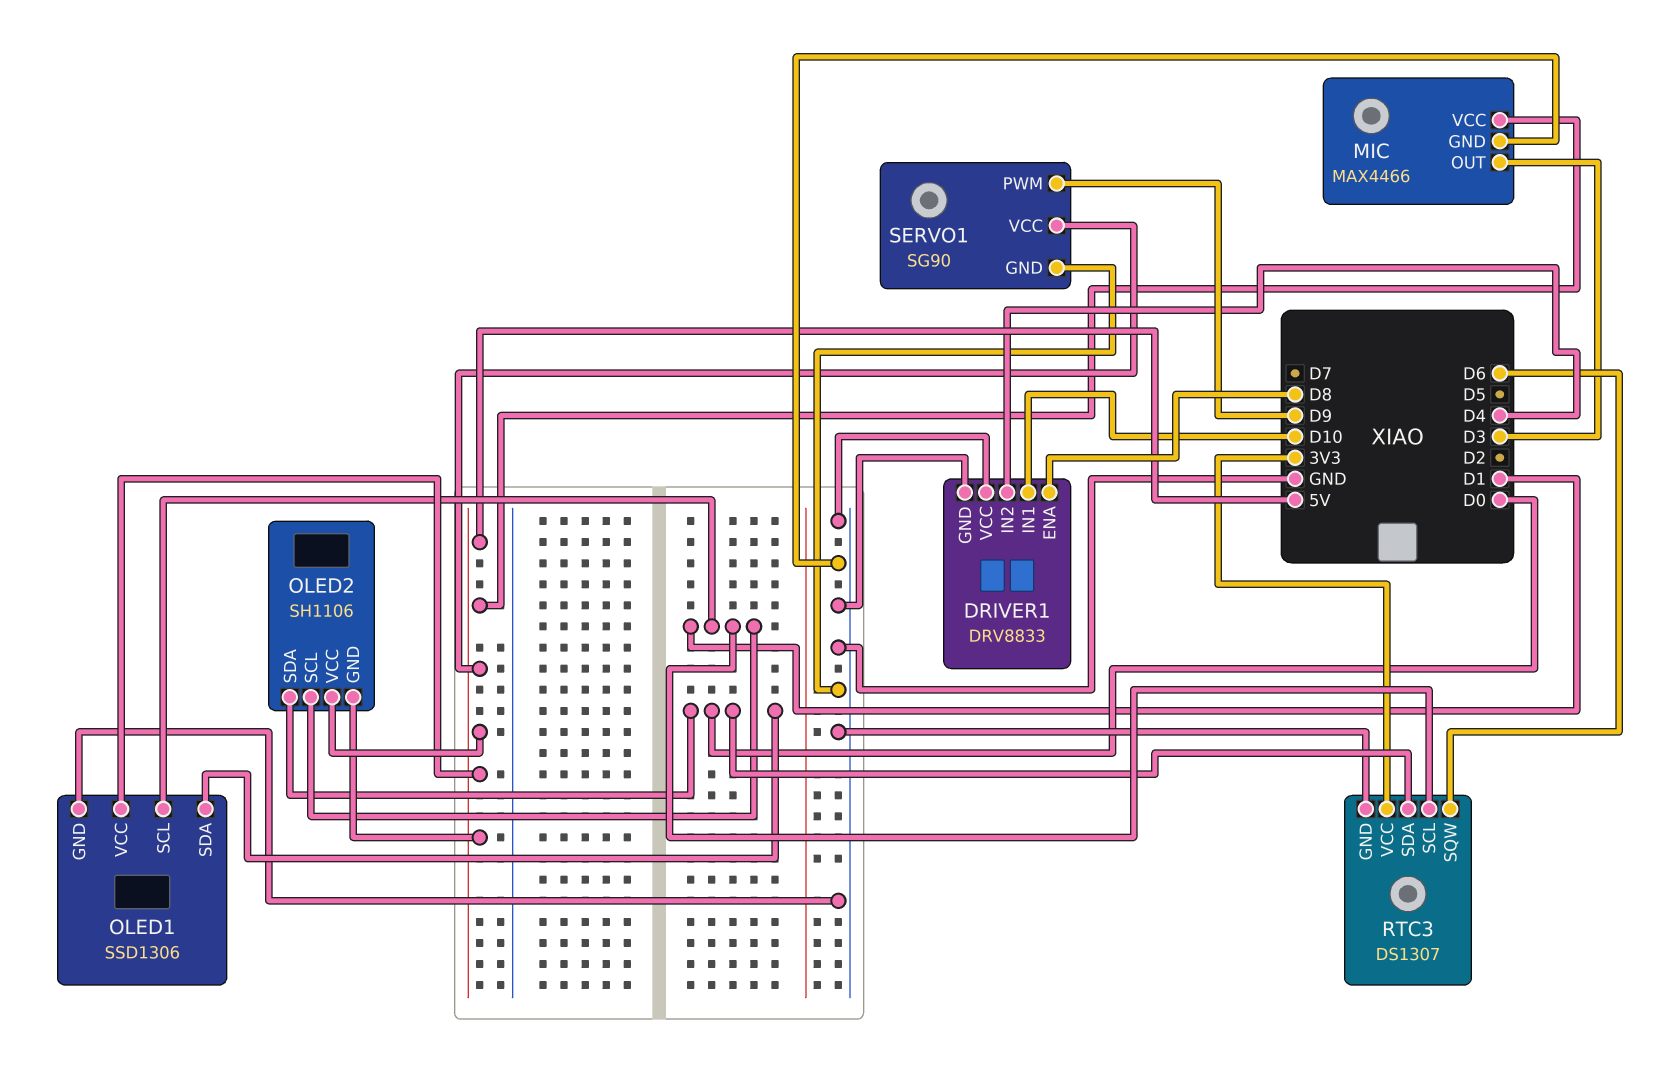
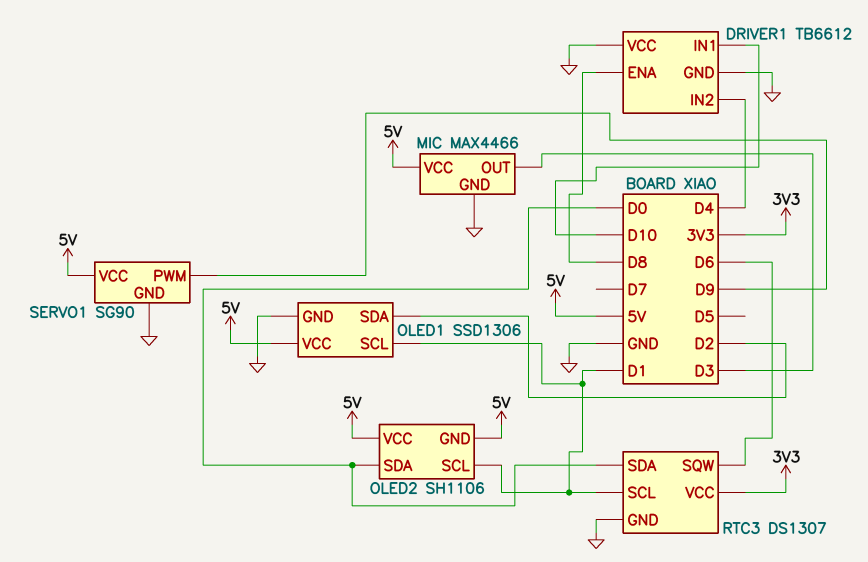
DRIVER1: DRV8833 -> TB6612
OLED1 pin SDA: D0 -> D2

